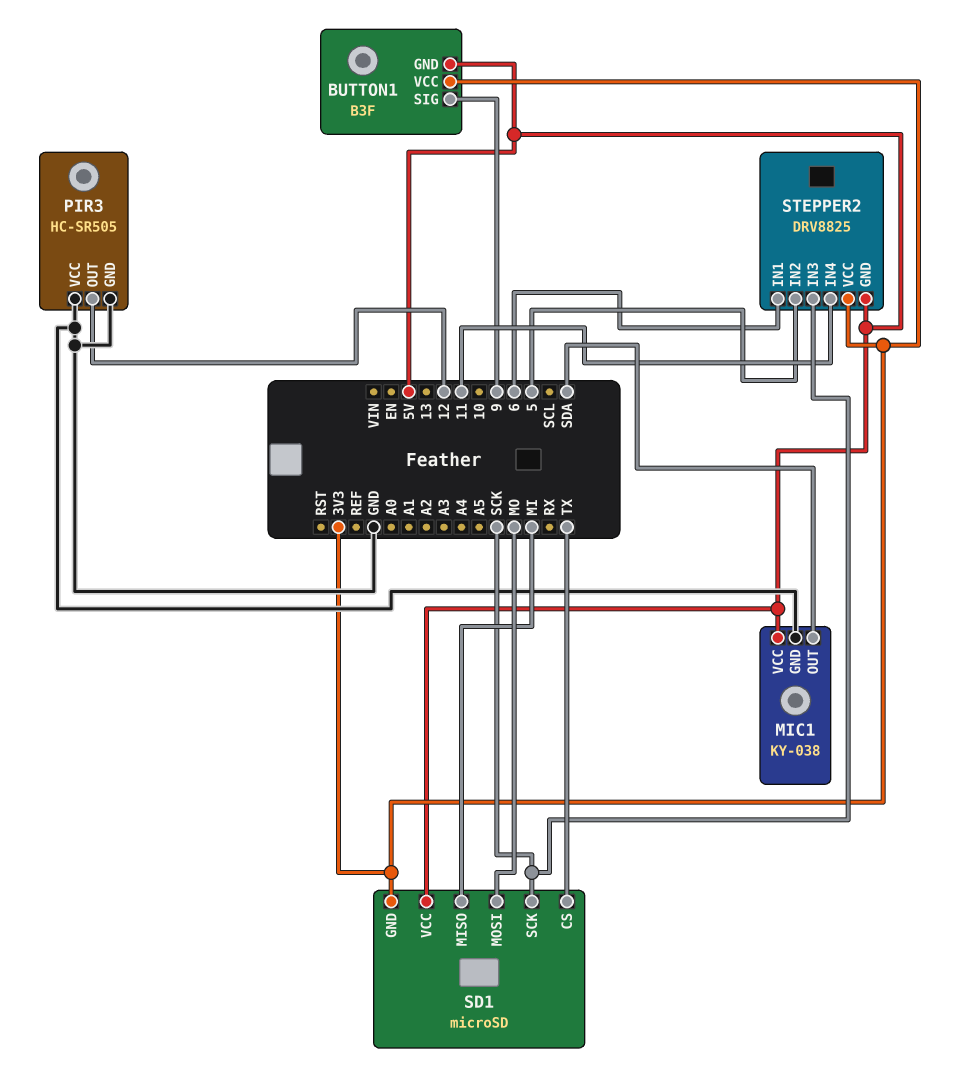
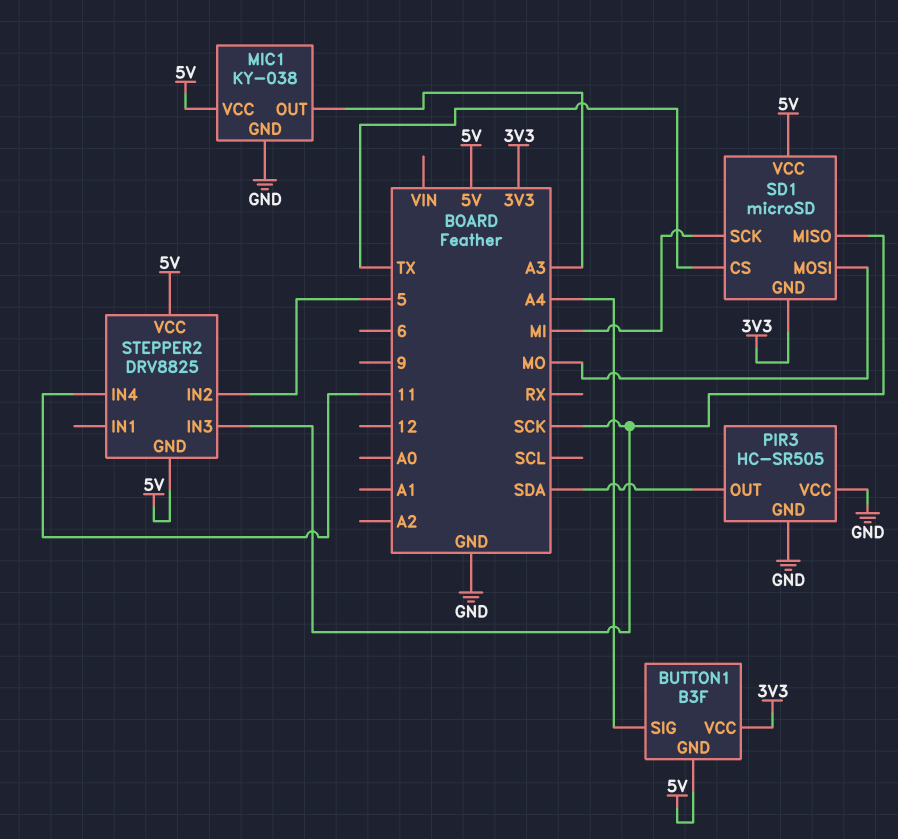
BUTTON1 pin SIG: 9 -> A4
MIC1 pin OUT: SDA -> A3
PIR3 pin OUT: 12 -> SDA
SD1 pin MISO: MI -> SCK
SD1 pin SCK: SCK -> MI
STEPPER2 pin IN1: 6 -> none
STEPPER2 pin VCC: 3V3 -> 5V

